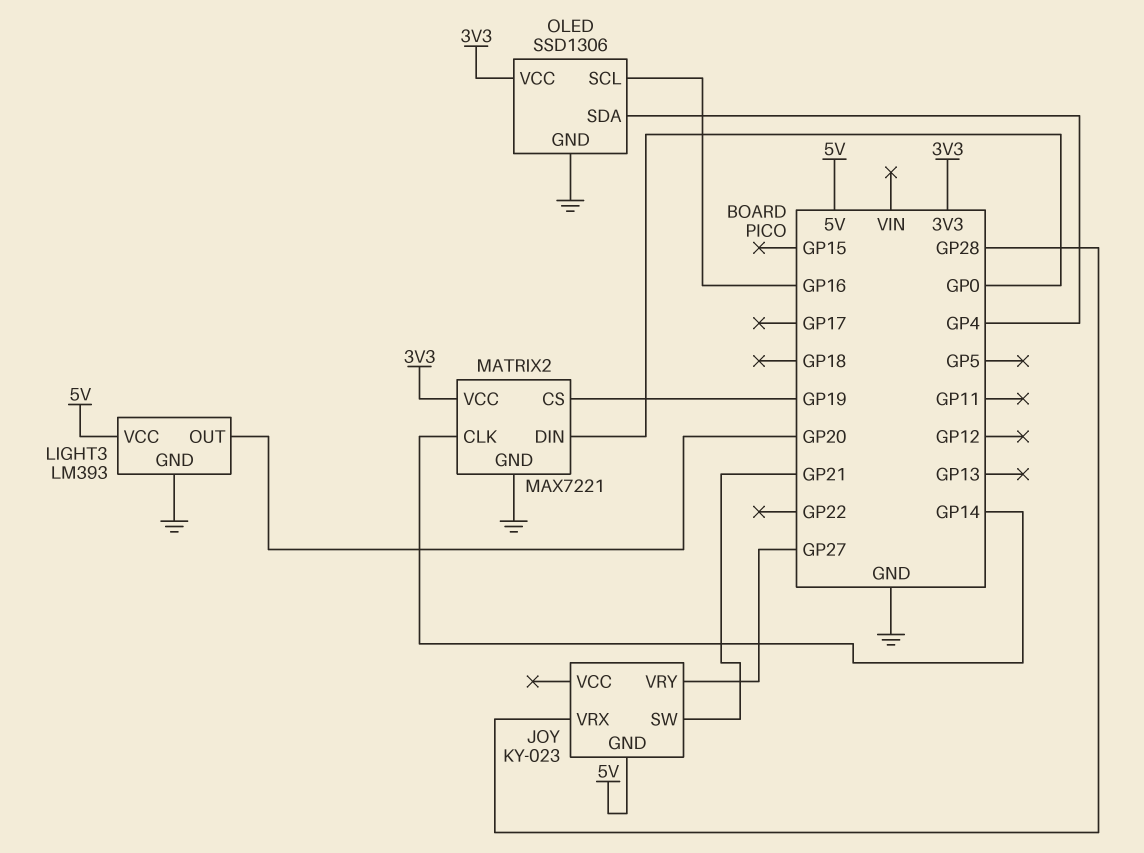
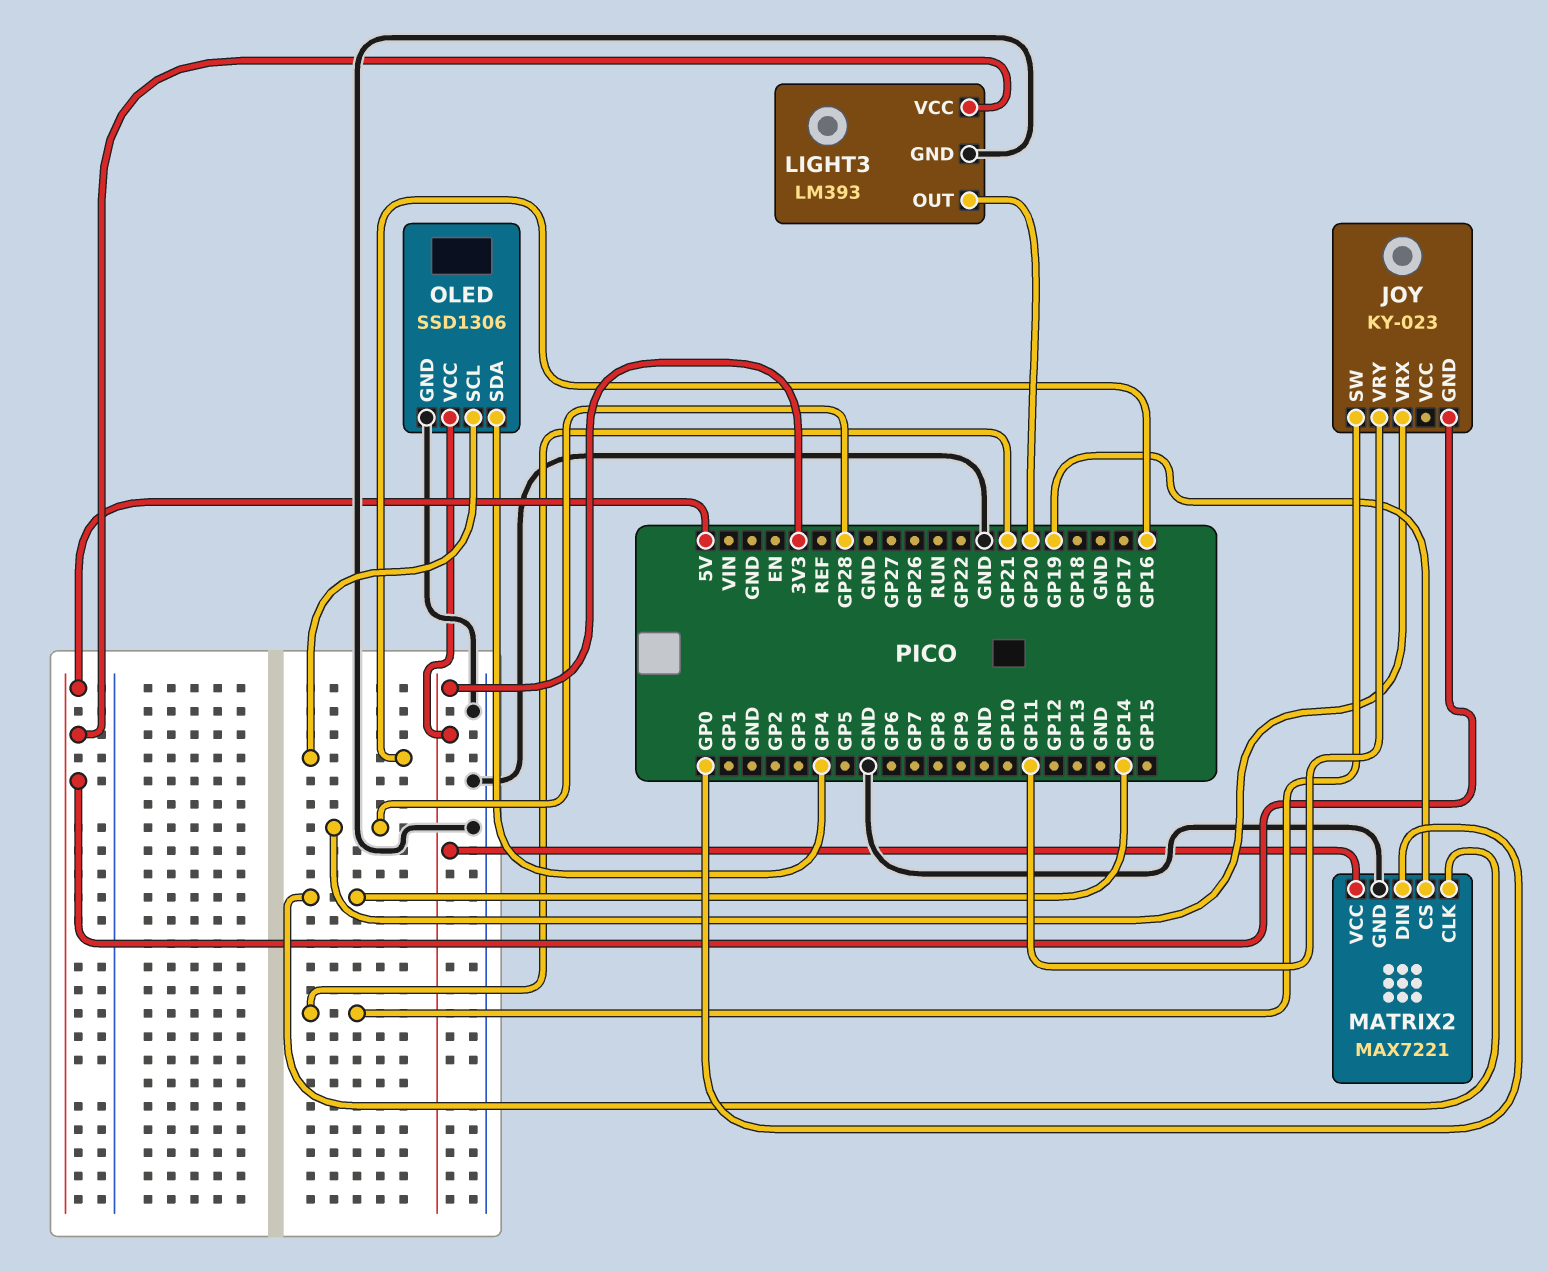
JOY pin VRY: GP27 -> GP11

